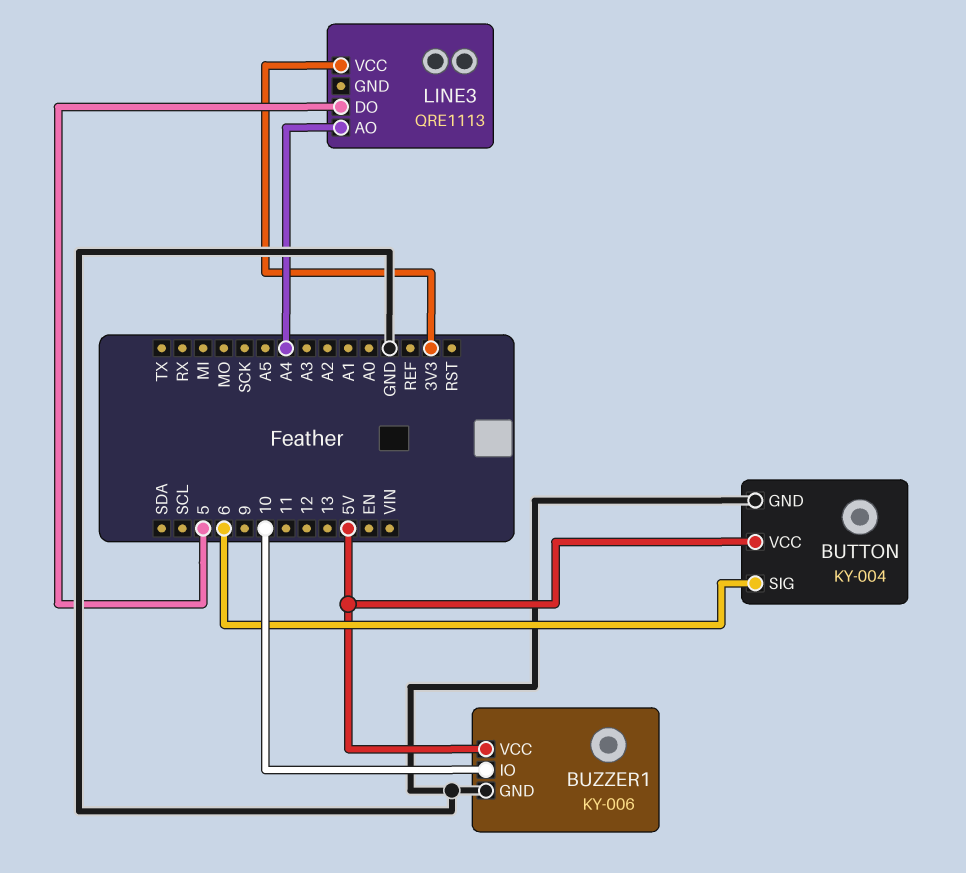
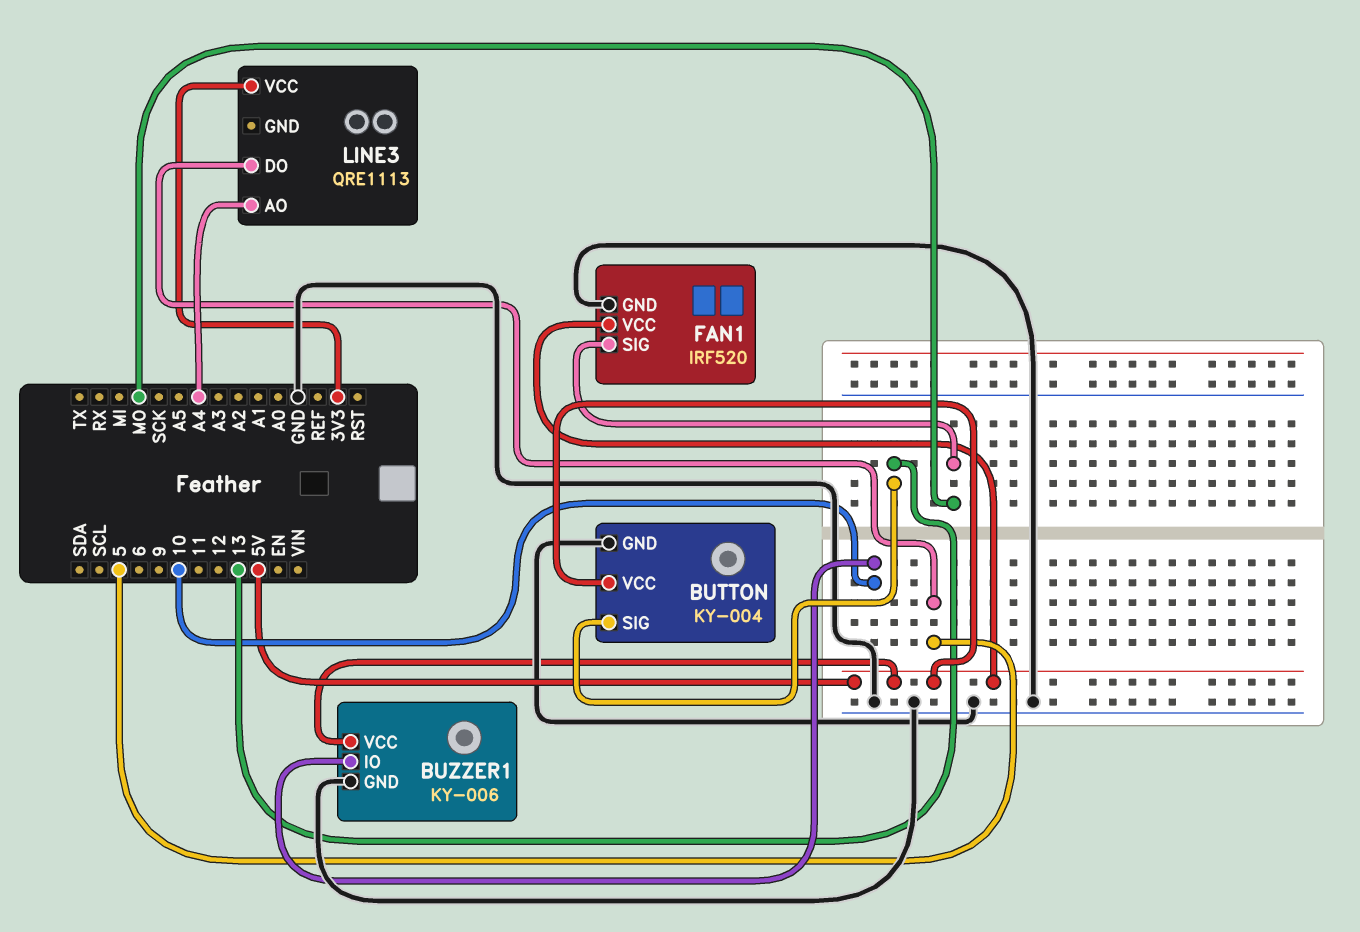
BUTTON pin SIG: 6 -> 13
FAN1: none -> IRF520
FAN1 pin GND: none -> GND
FAN1 pin SIG: none -> MO
FAN1 pin VCC: none -> 5V

